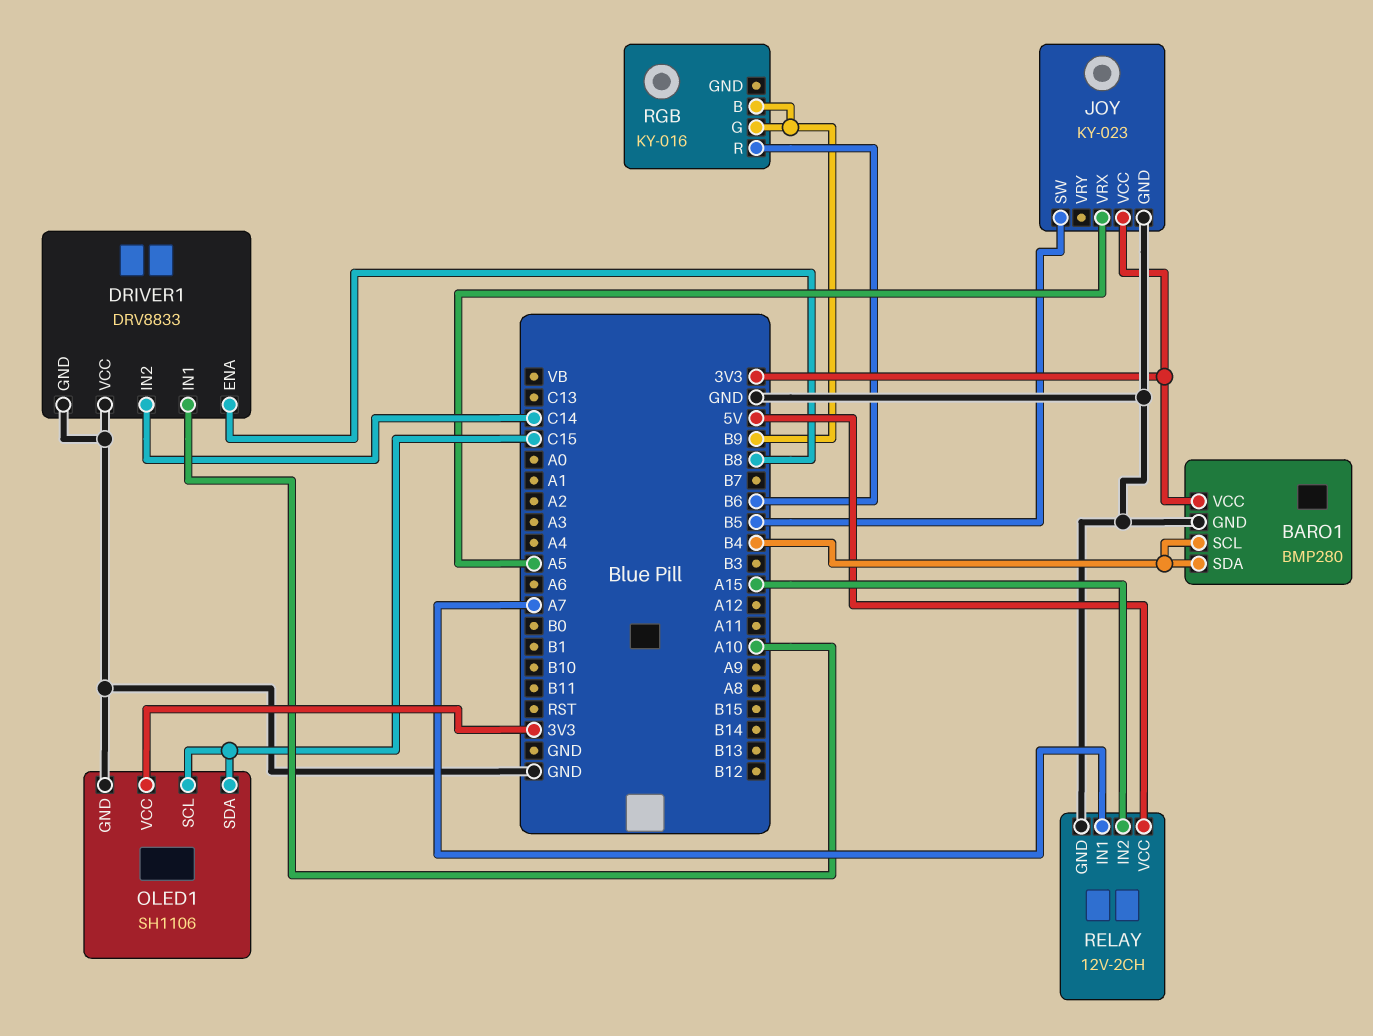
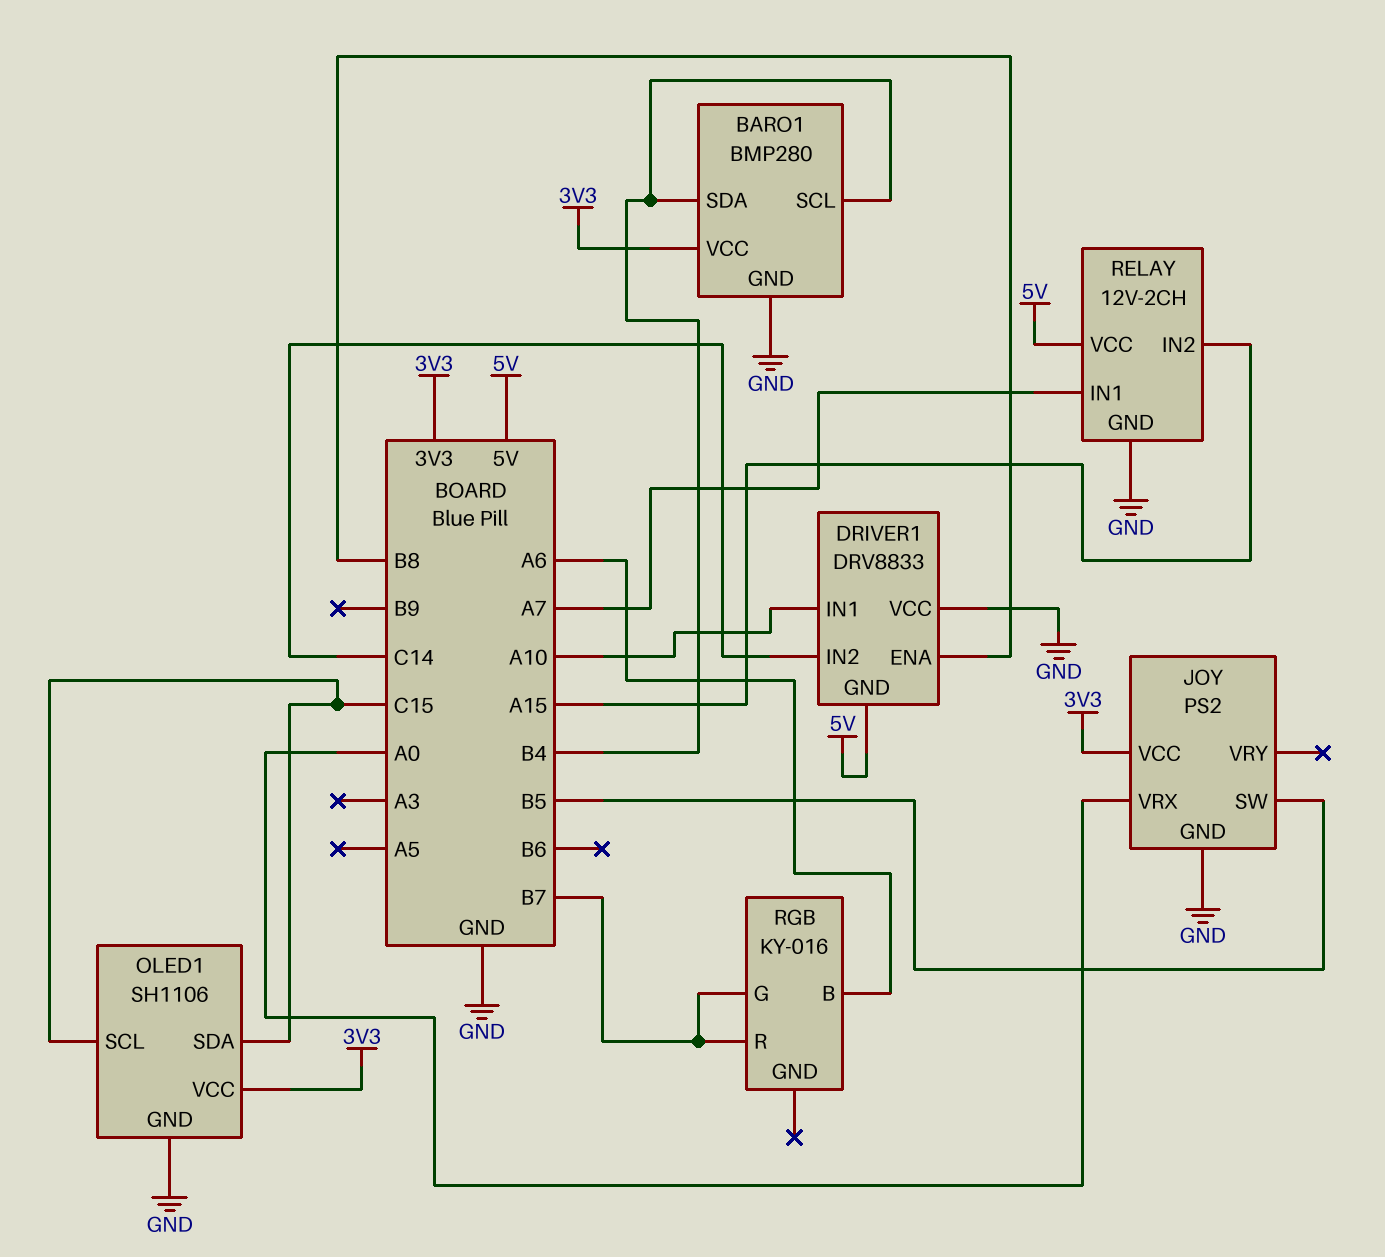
DRIVER1 pin GND: GND -> 5V
JOY: KY-023 -> PS2
JOY pin VRX: A5 -> A0
RGB pin B: B9 -> A6
RGB pin G: B9 -> B7
RGB pin R: B6 -> B7

